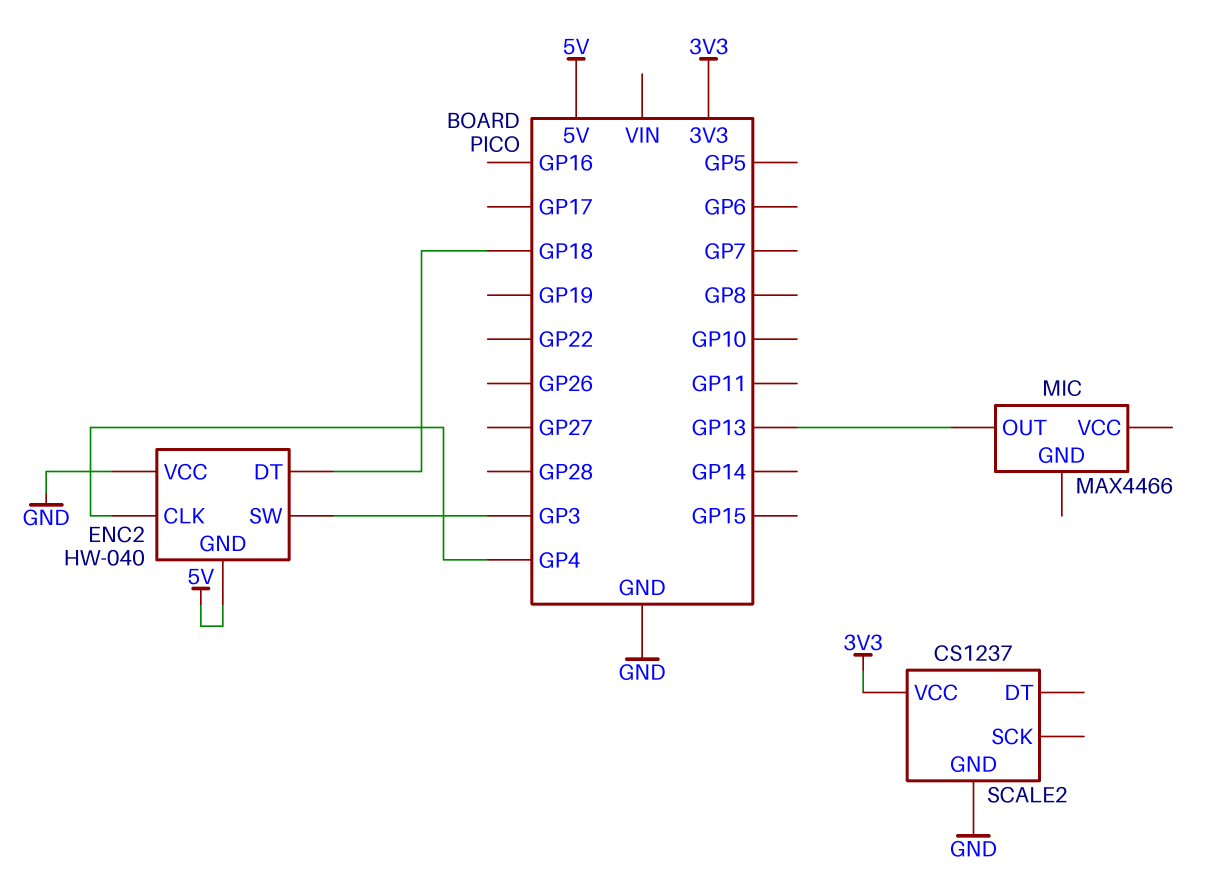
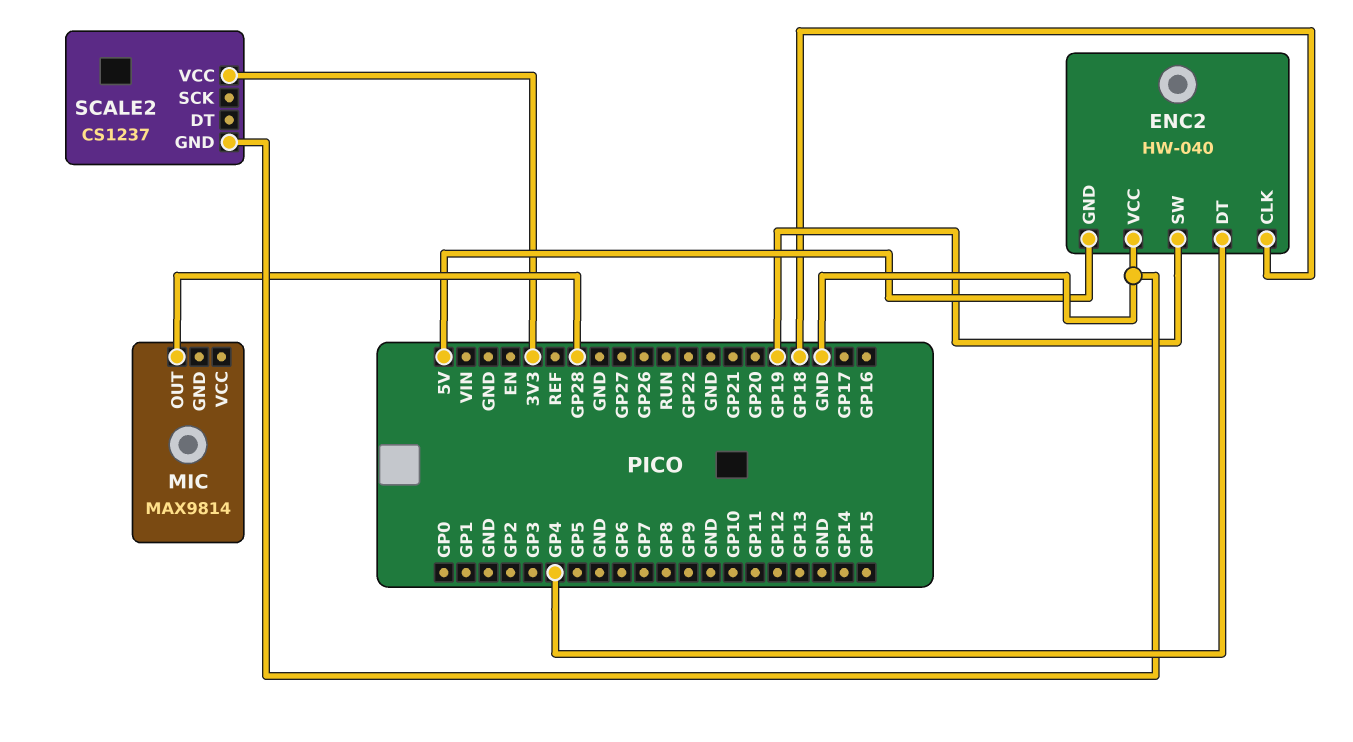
ENC2 pin CLK: GP4 -> GP18
ENC2 pin DT: GP18 -> GP4
ENC2 pin SW: GP3 -> GP19
MIC: MAX4466 -> MAX9814
MIC pin OUT: GP13 -> GP28

